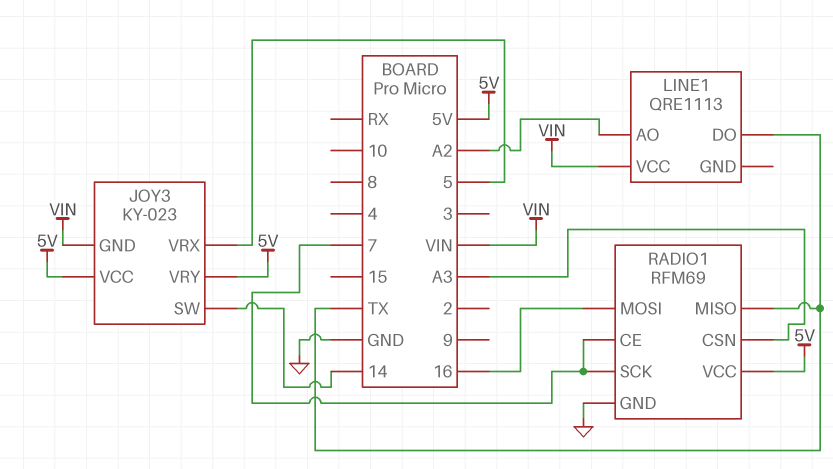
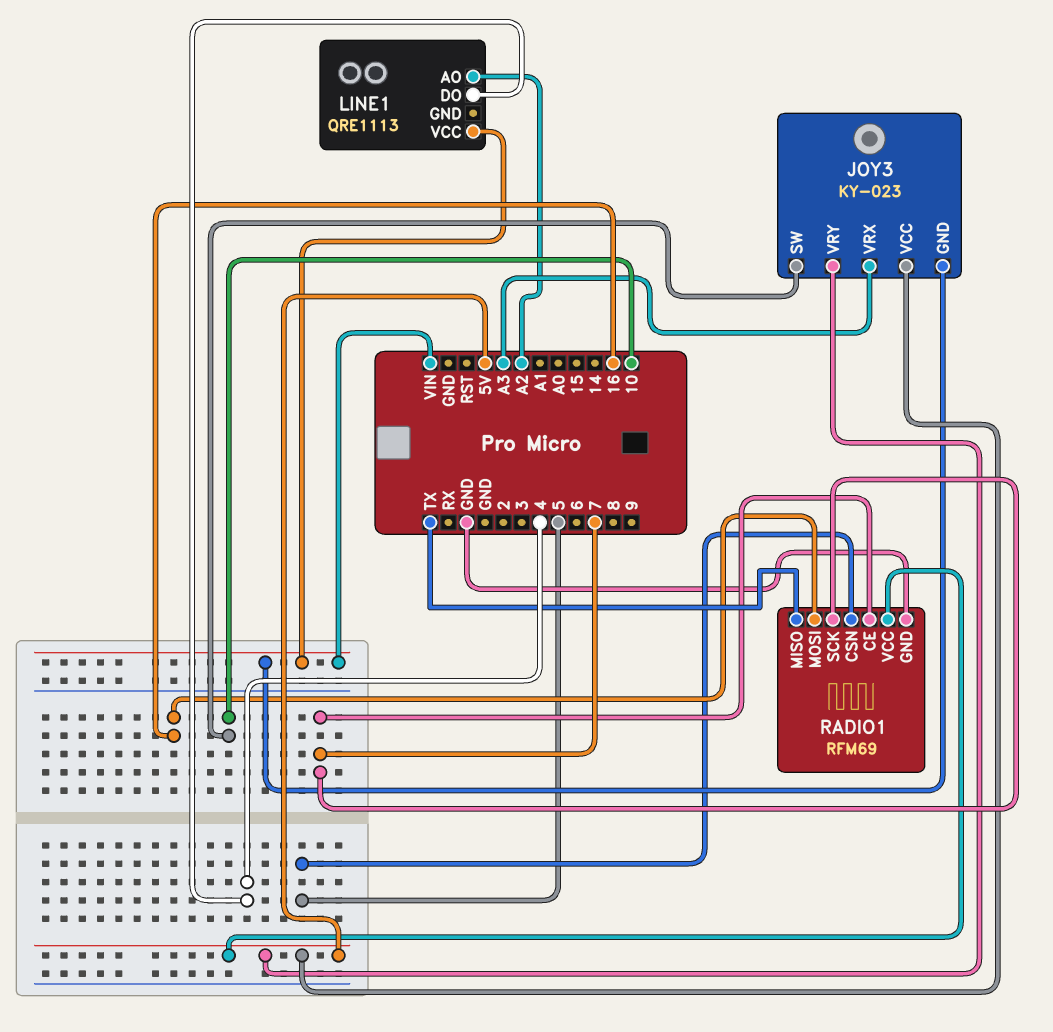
JOY3 pin SW: 14 -> 10
JOY3 pin VRX: 5 -> A3
LINE1 pin DO: TX -> 4
RADIO1 pin CSN: A3 -> 5

